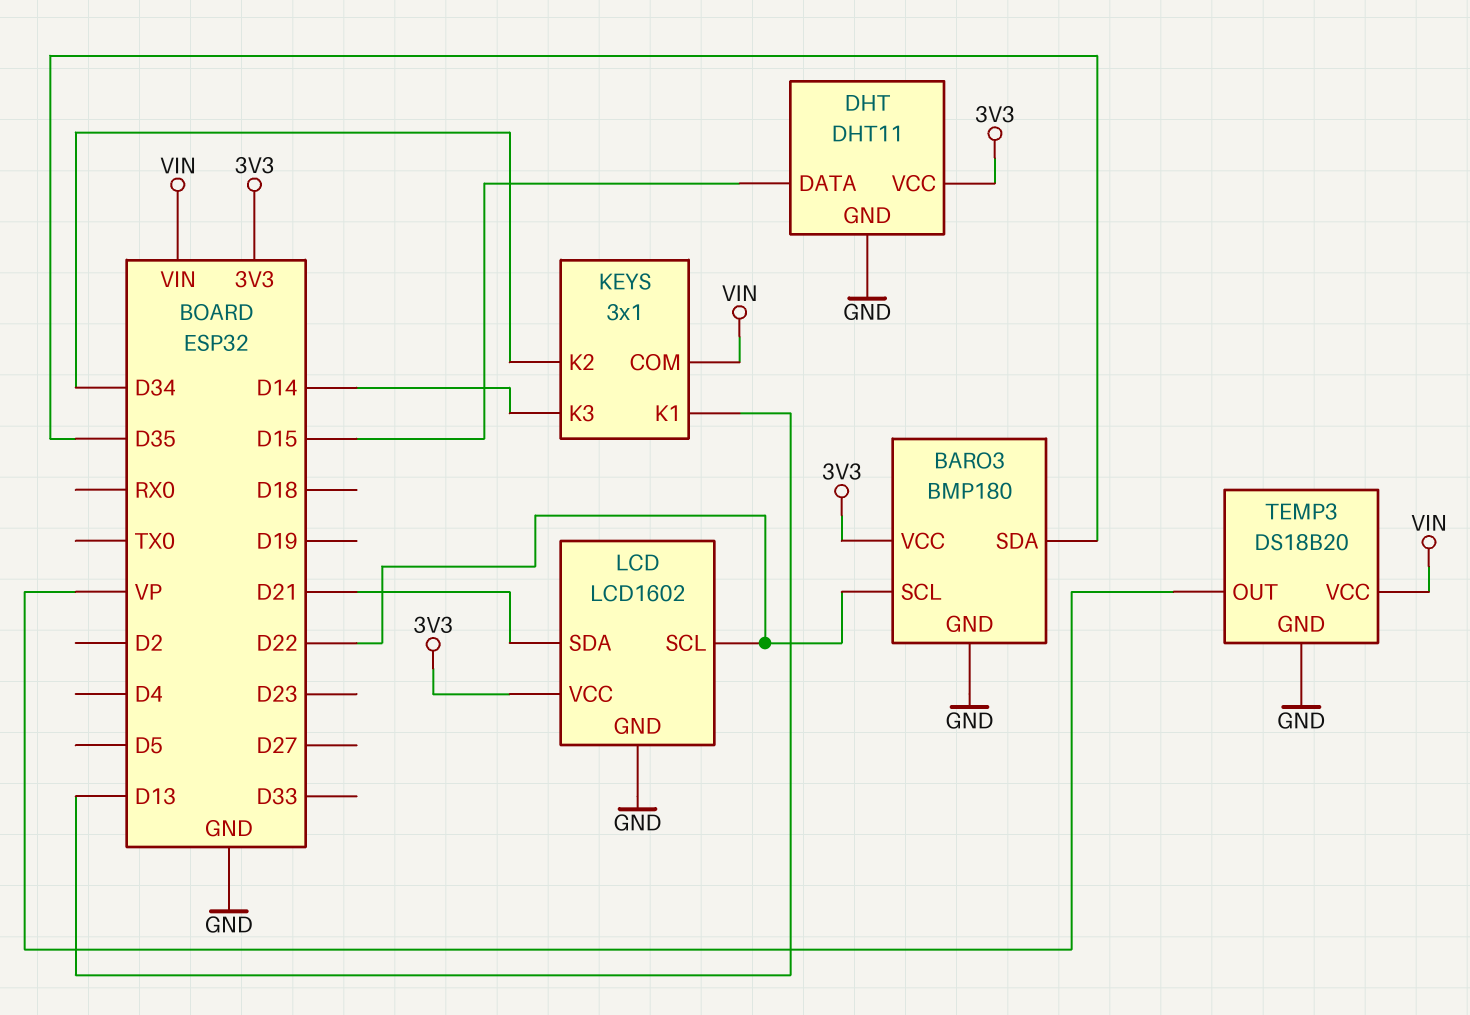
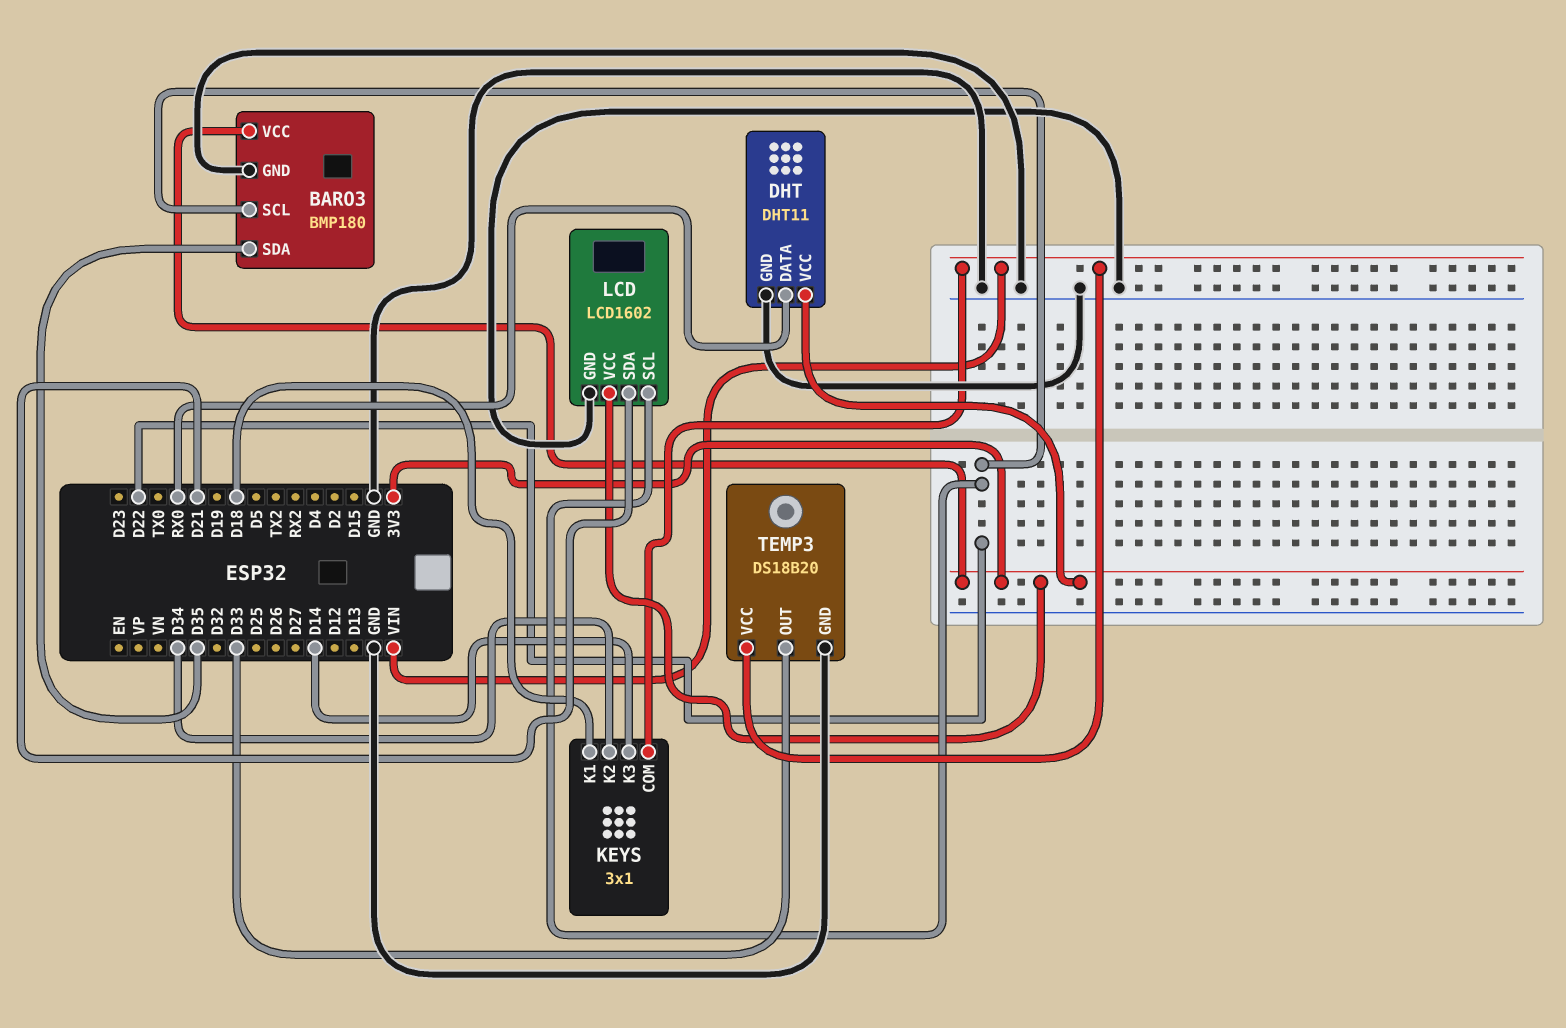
DHT pin DATA: D15 -> RX0
KEYS pin K1: D13 -> D18
TEMP3 pin OUT: VP -> D33

